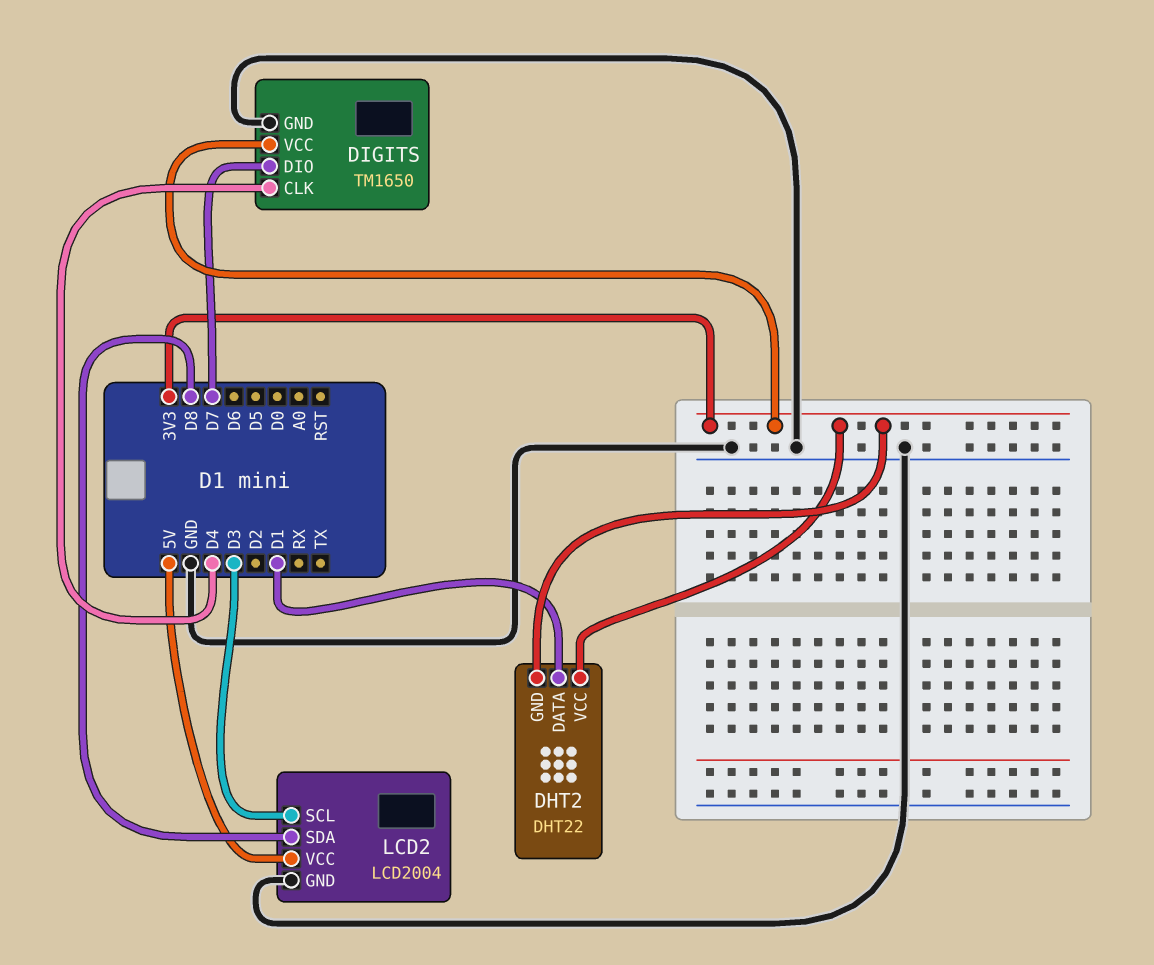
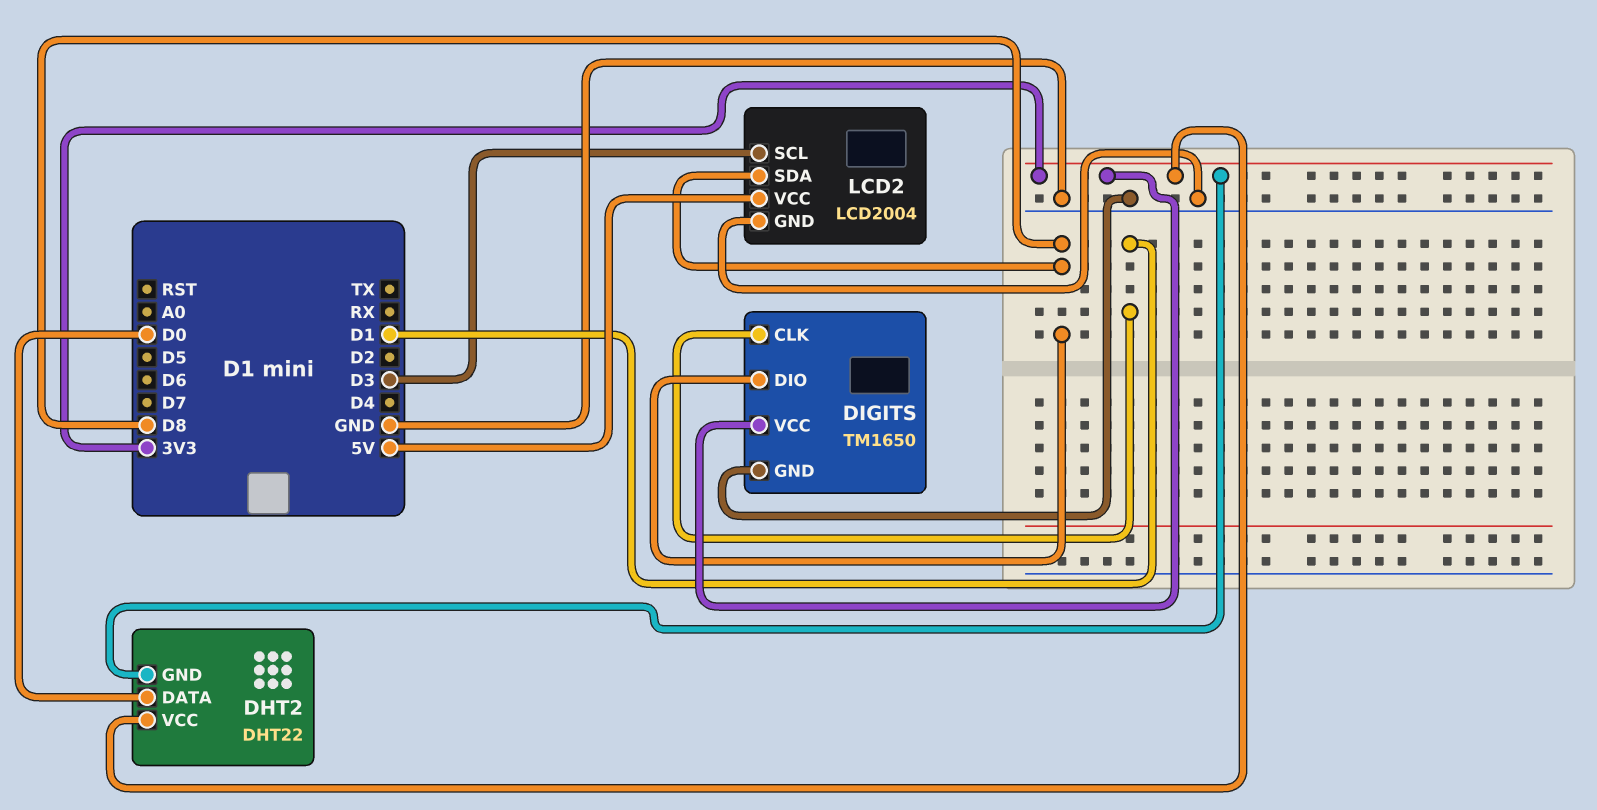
DHT2 pin DATA: D1 -> D0
DIGITS pin CLK: D4 -> D1
DIGITS pin DIO: D7 -> D8

